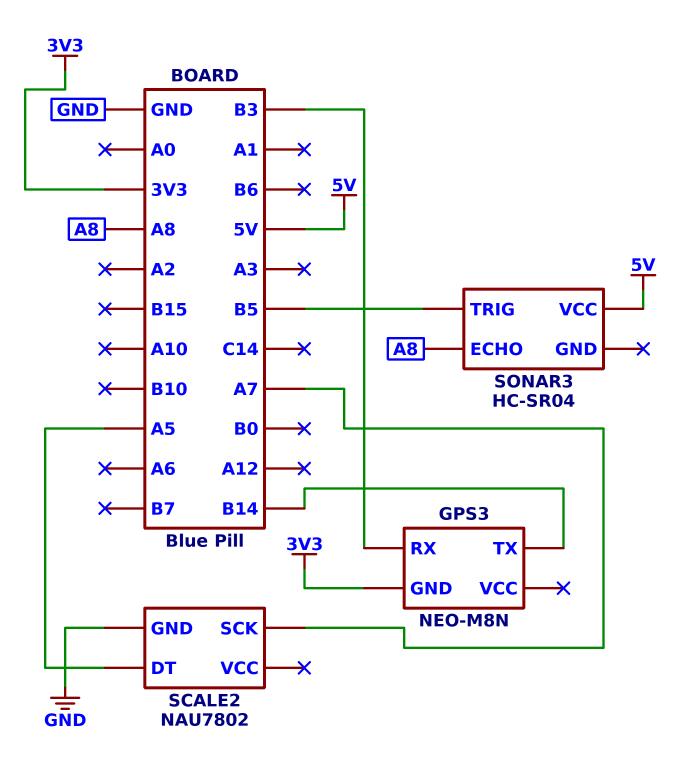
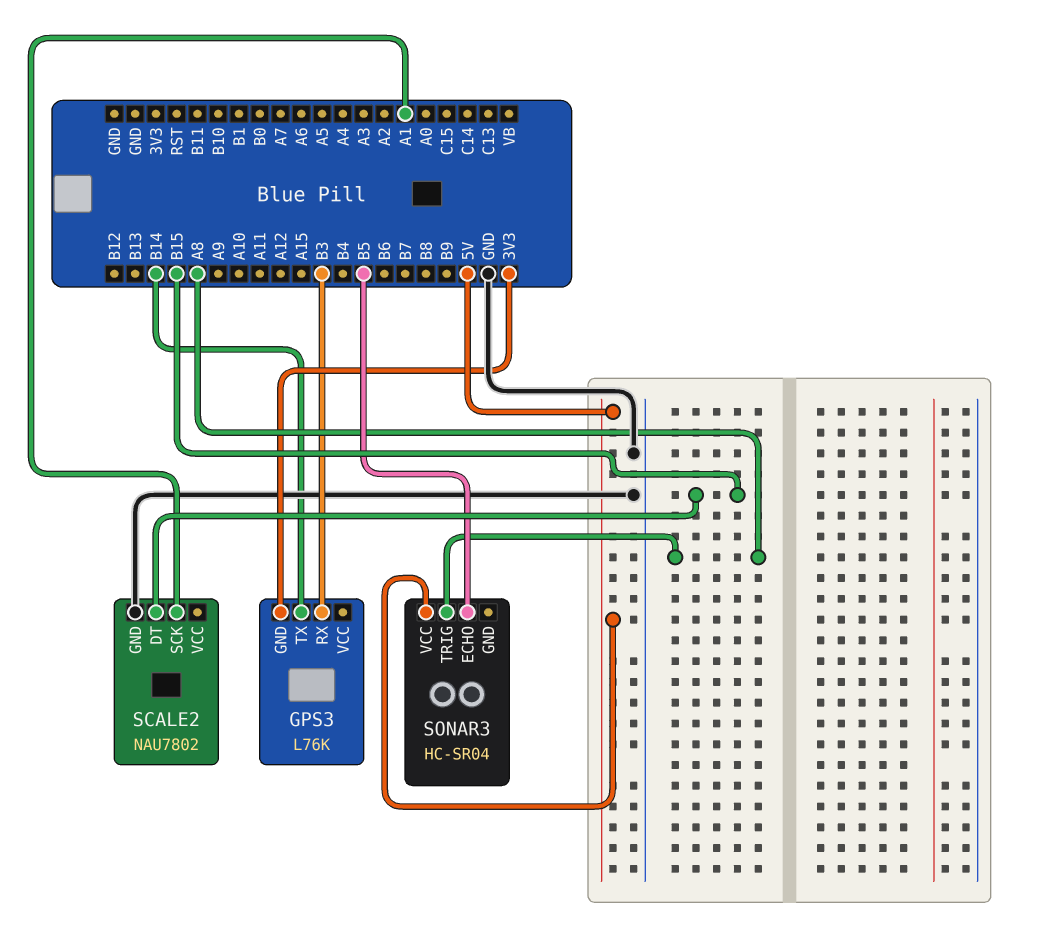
GPS3: NEO-M8N -> L76K
SCALE2 pin DT: A5 -> B15
SCALE2 pin SCK: A7 -> A1
SONAR3 pin ECHO: A8 -> B5
SONAR3 pin TRIG: B5 -> A8

